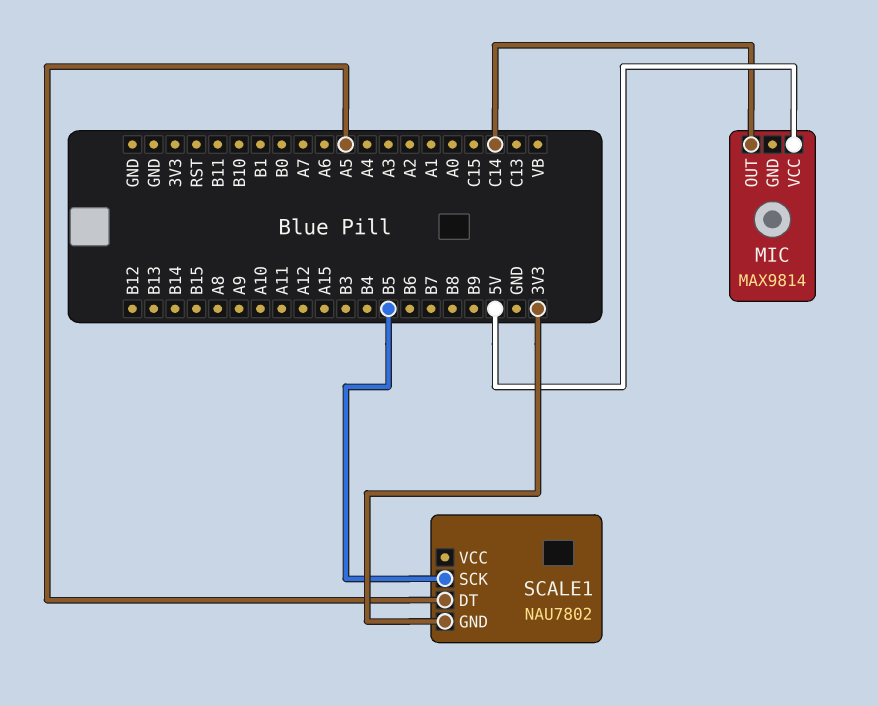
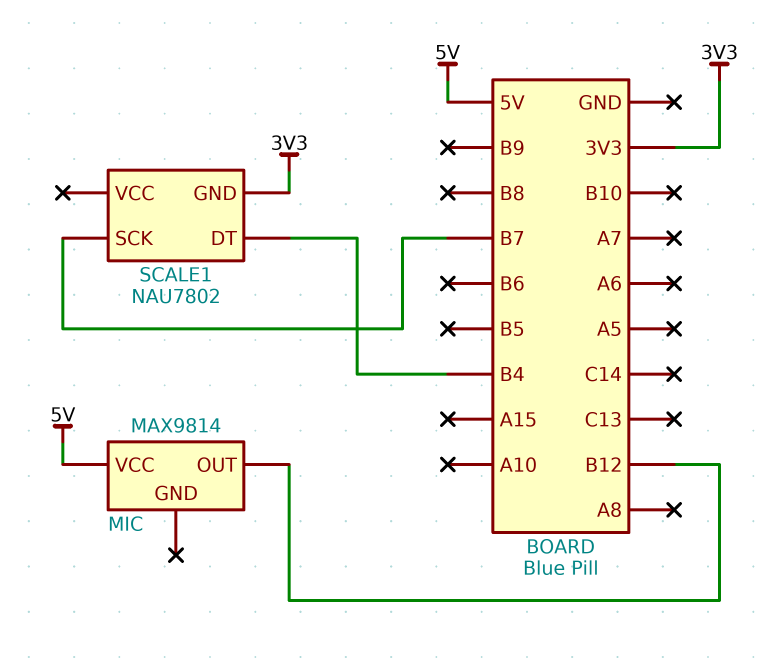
MIC pin OUT: C14 -> B12
SCALE1 pin DT: A5 -> B4
SCALE1 pin SCK: B5 -> B7

